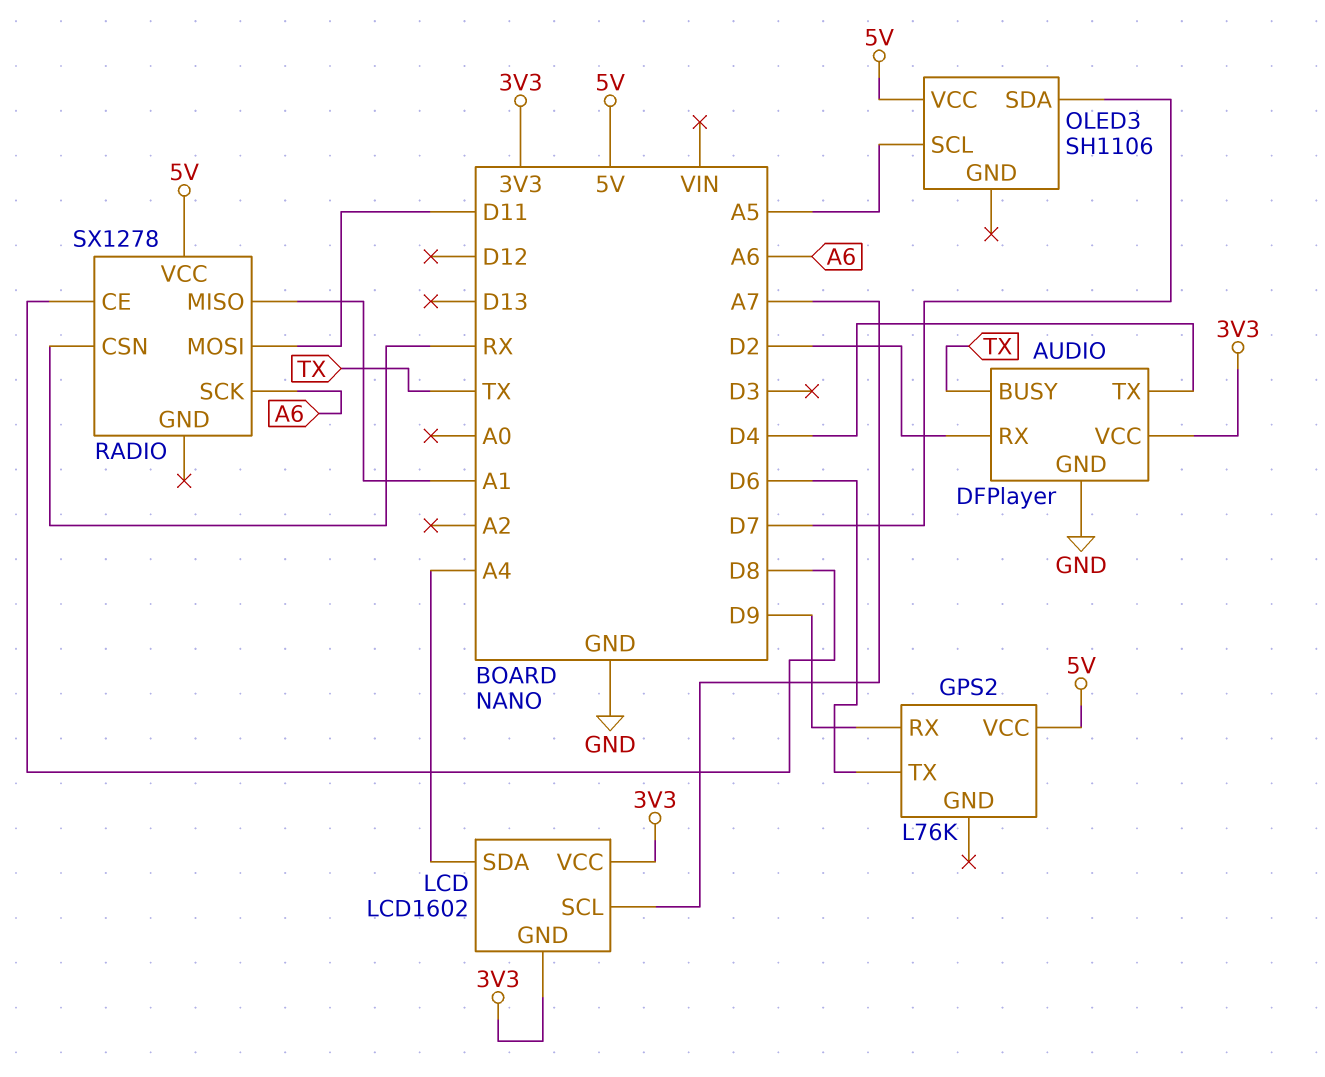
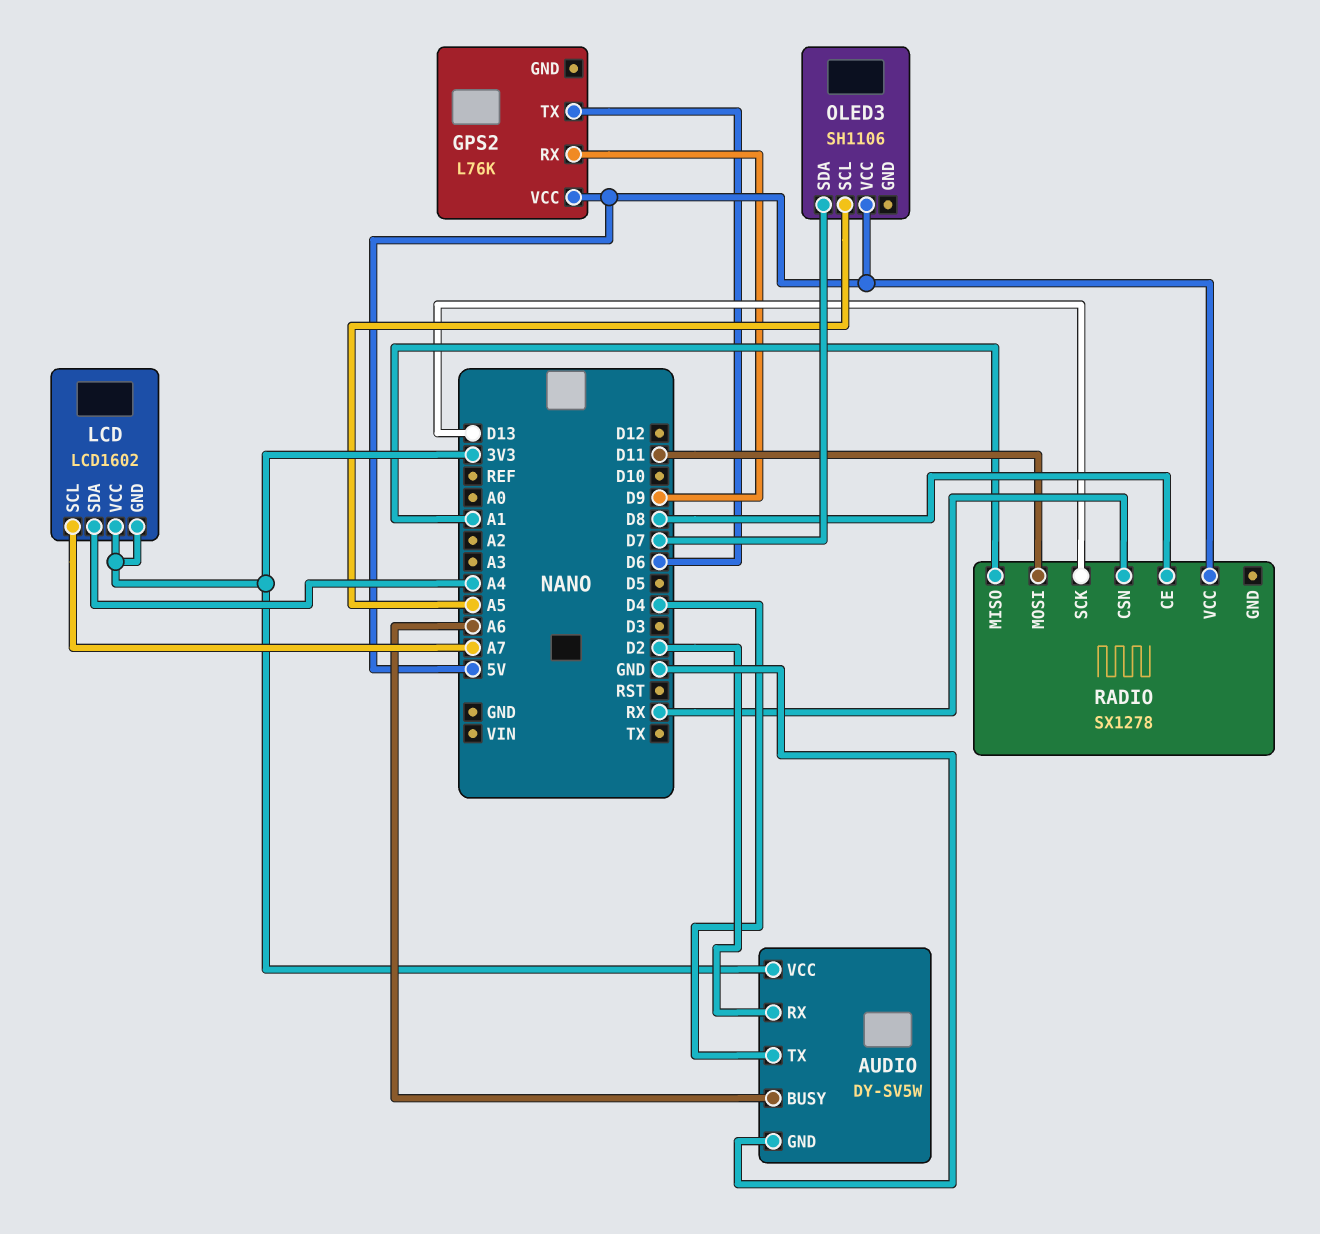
AUDIO: DFPlayer -> DY-SV5W
AUDIO pin BUSY: TX -> A6
RADIO pin SCK: A6 -> D13

